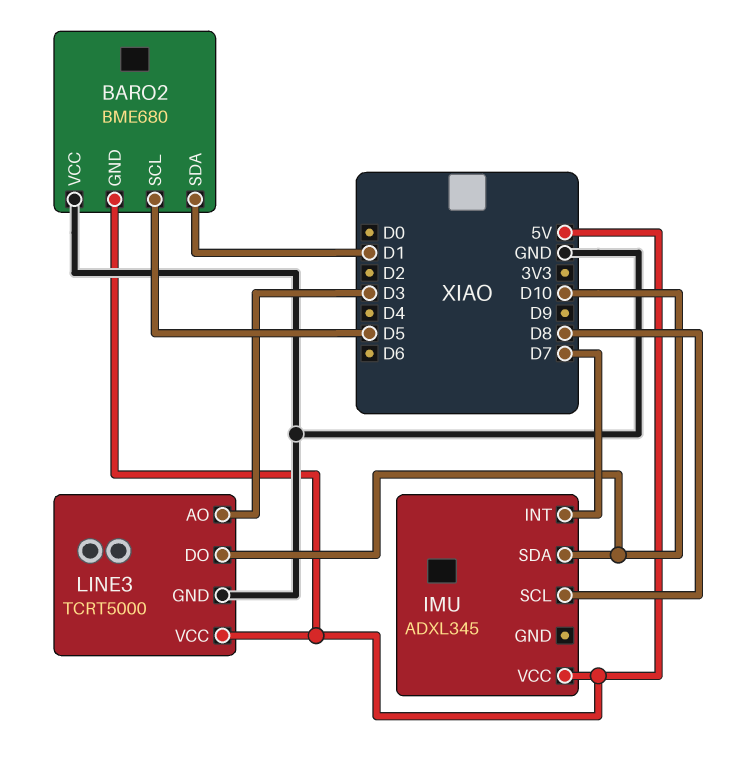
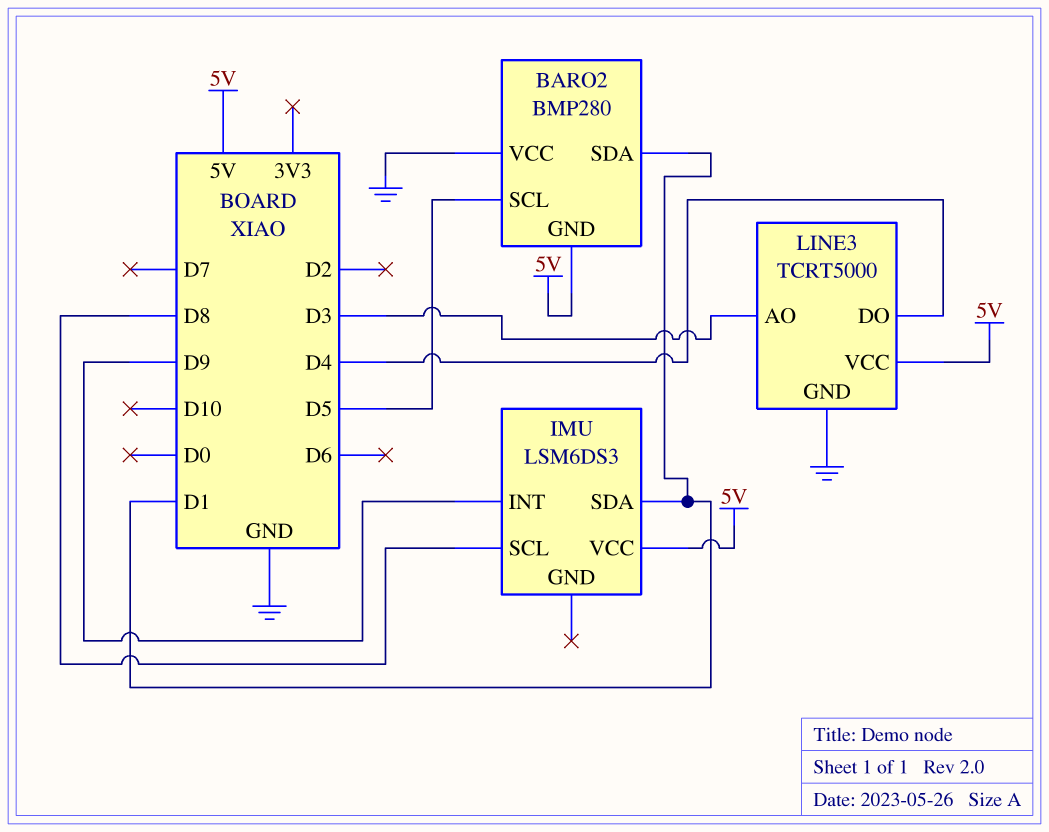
BARO2: BME680 -> BMP280
IMU: ADXL345 -> LSM6DS3
IMU pin INT: D7 -> D9
IMU pin SDA: D10 -> D1
LINE3 pin DO: D10 -> D4

